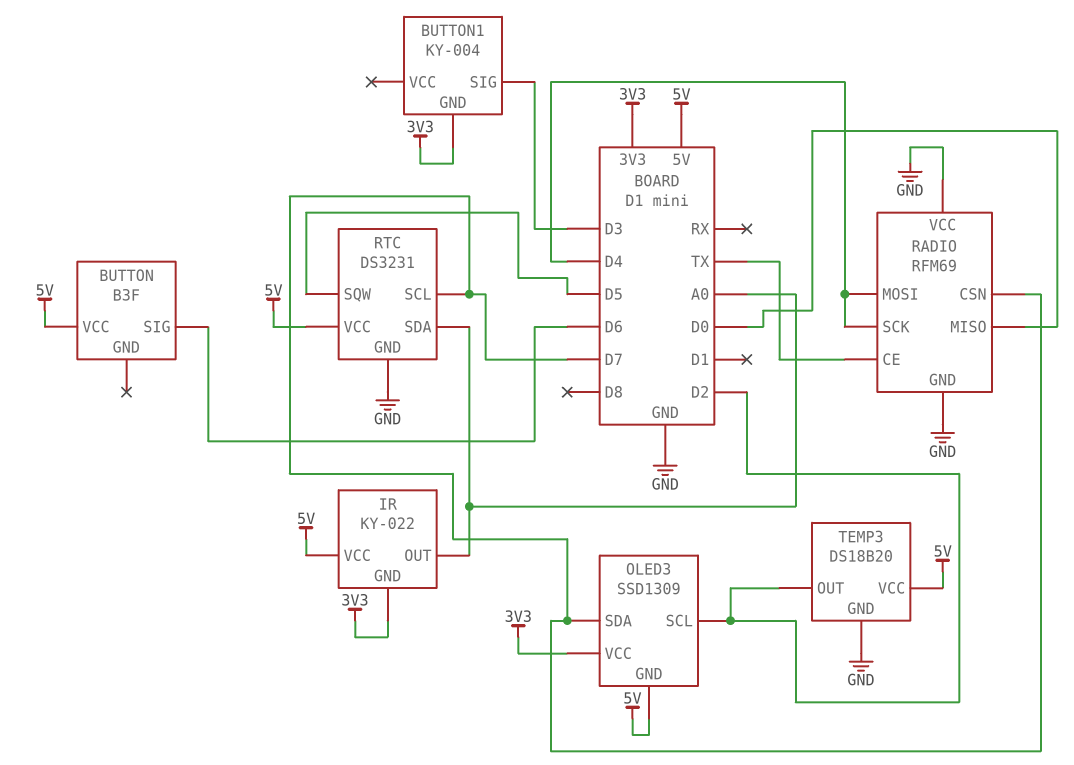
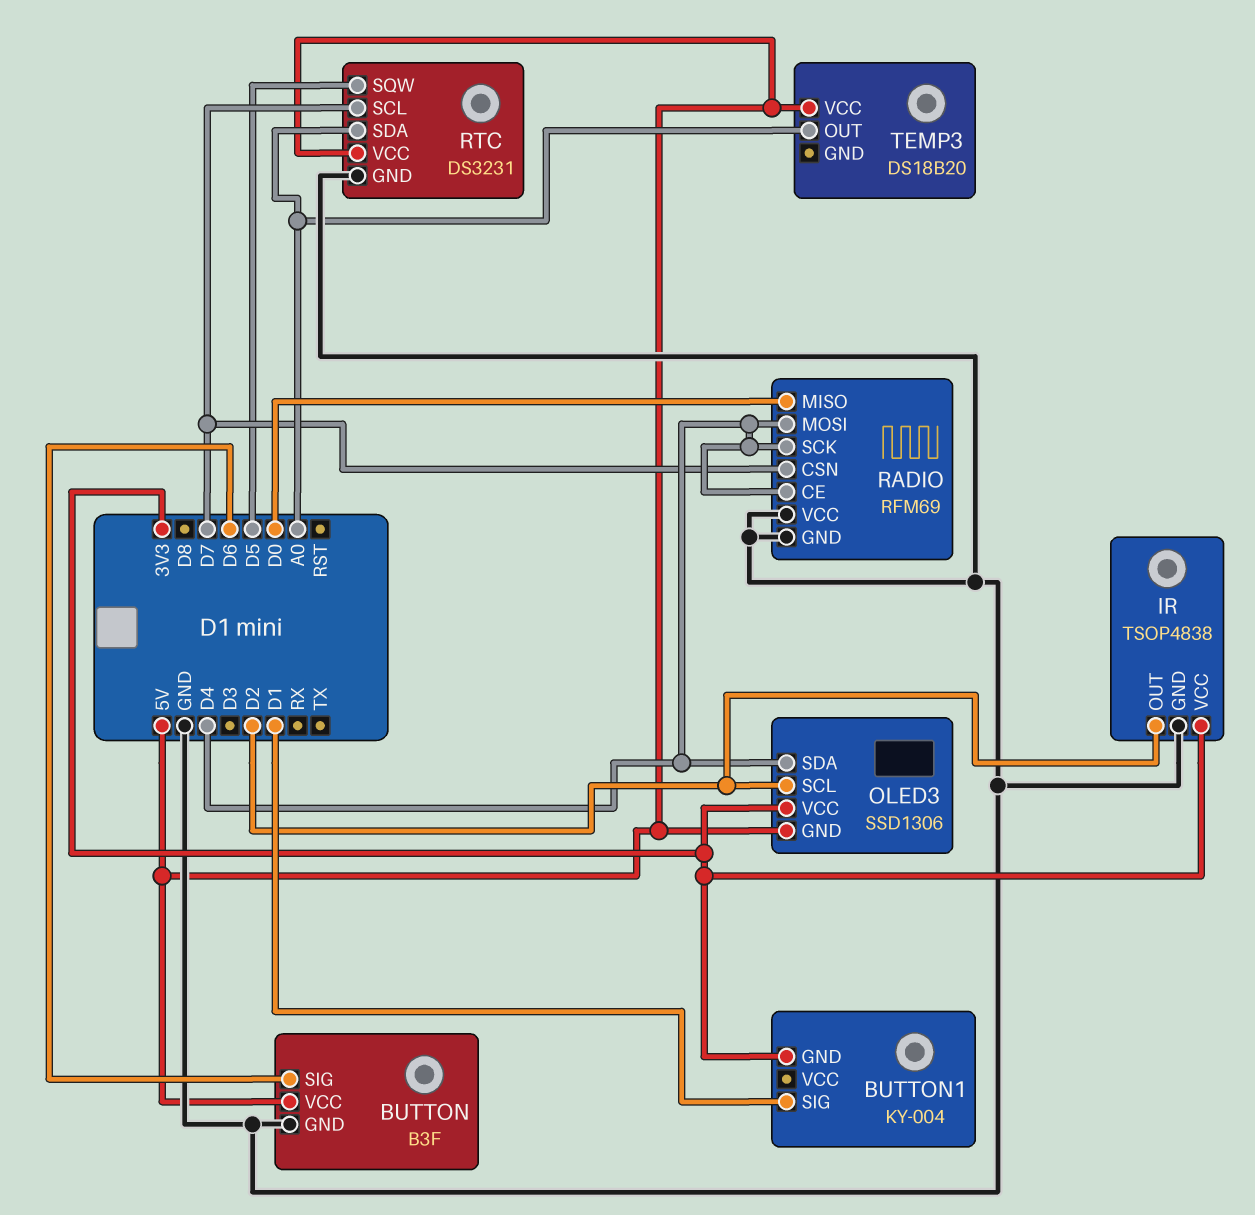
BUTTON pin GND: none -> GND
BUTTON1 pin SIG: D3 -> D1
IR: KY-022 -> TSOP4838
IR pin GND: 3V3 -> GND
IR pin OUT: A0 -> D2
IR pin VCC: 5V -> 3V3
OLED3: SSD1309 -> SSD1306
OLED3 pin SDA: D7 -> D4
RADIO pin CE: TX -> D4
TEMP3 pin GND: GND -> none
TEMP3 pin OUT: D2 -> A0

